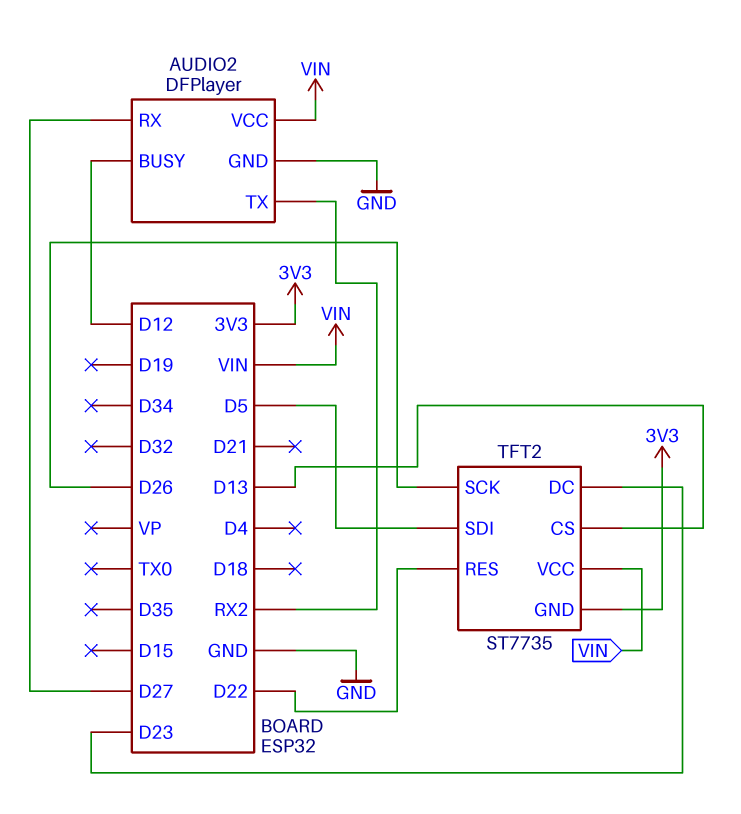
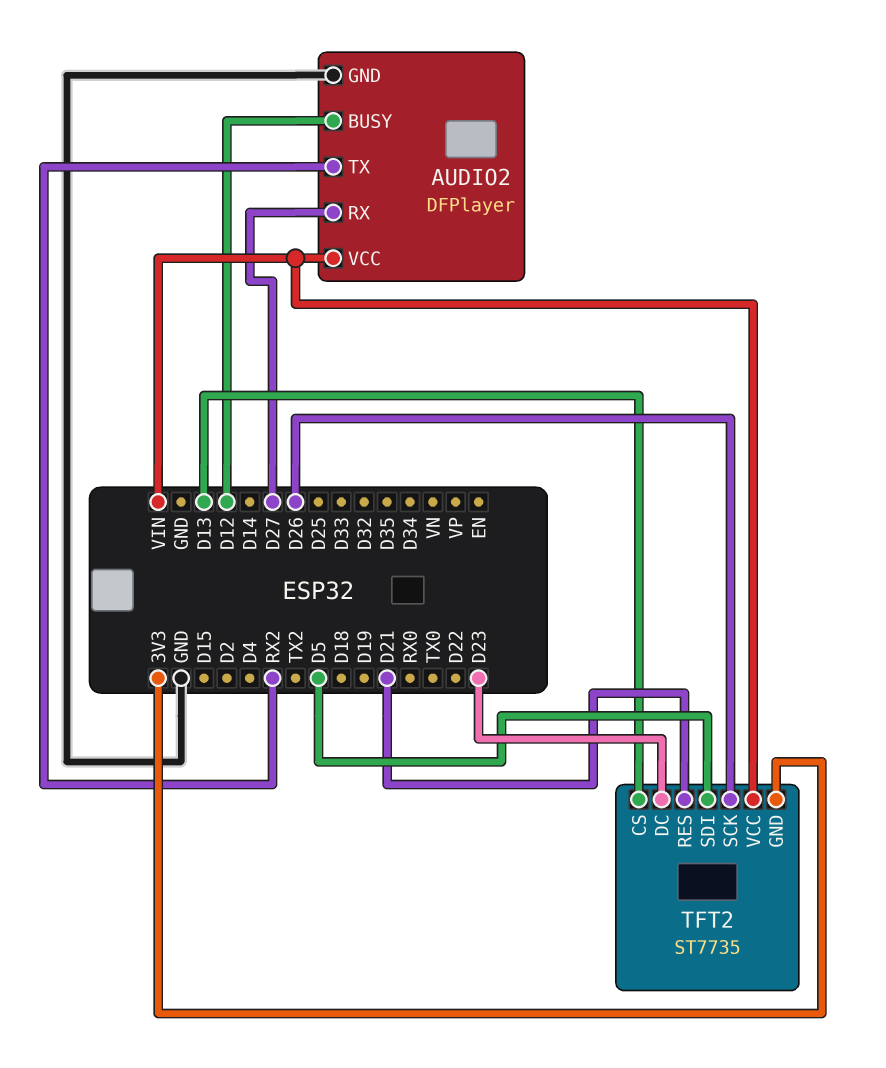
TFT2 pin RES: D22 -> D21

